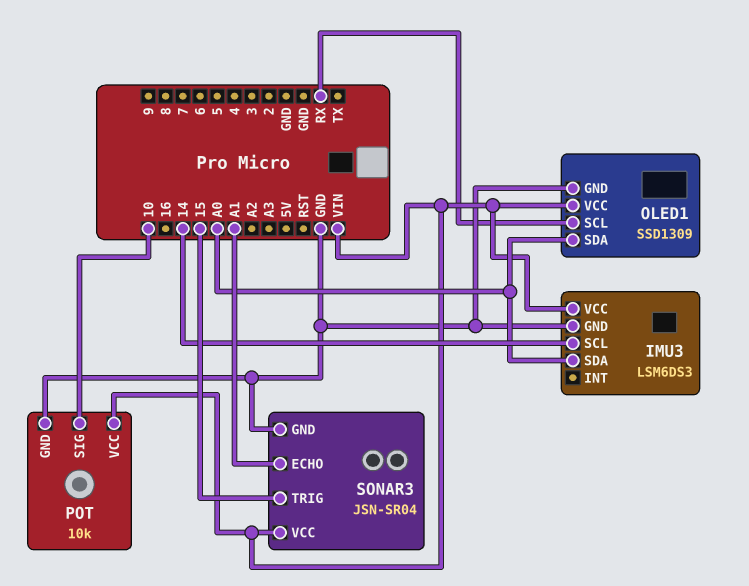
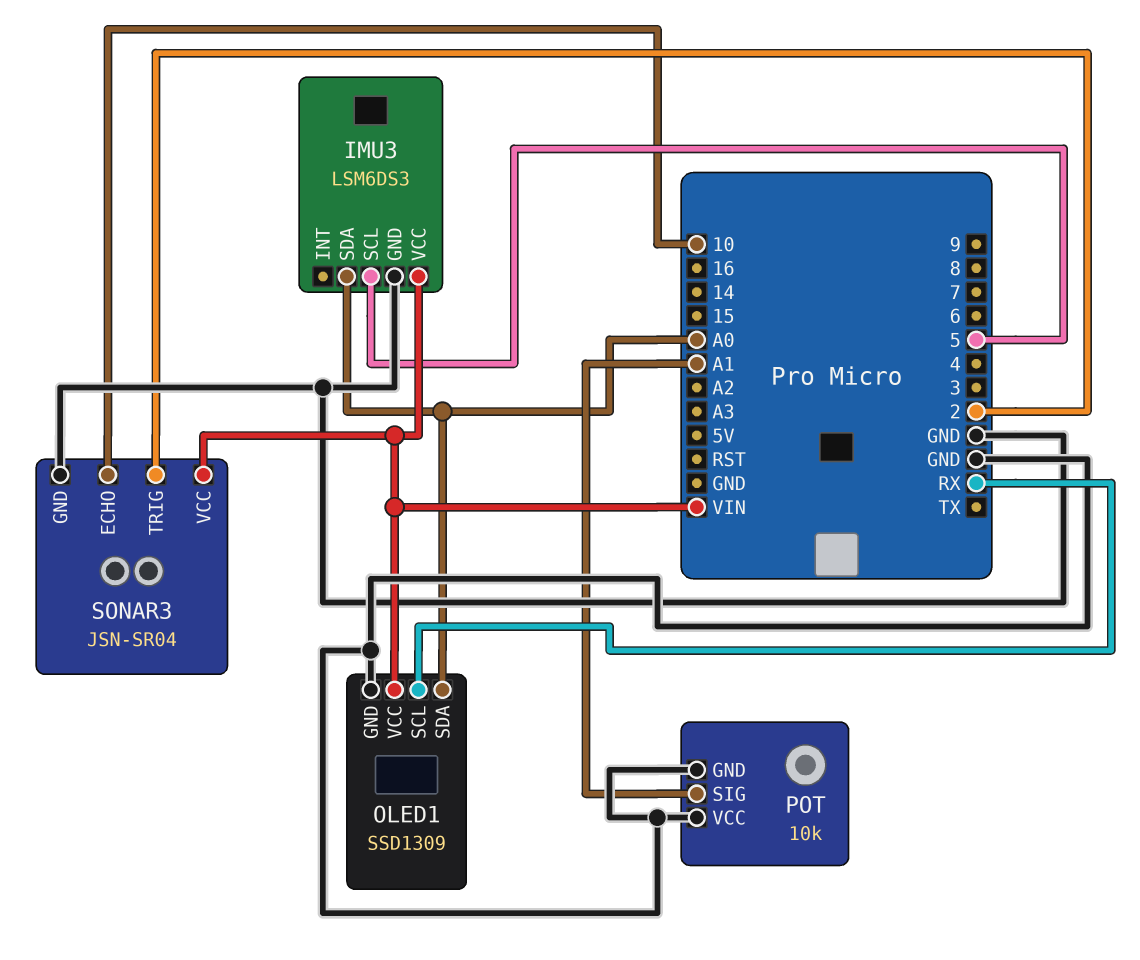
IMU3 pin SCL: 14 -> 5
POT pin SIG: 10 -> A1
POT pin VCC: VIN -> GND
SONAR3 pin ECHO: A1 -> 10
SONAR3 pin TRIG: 15 -> 2

